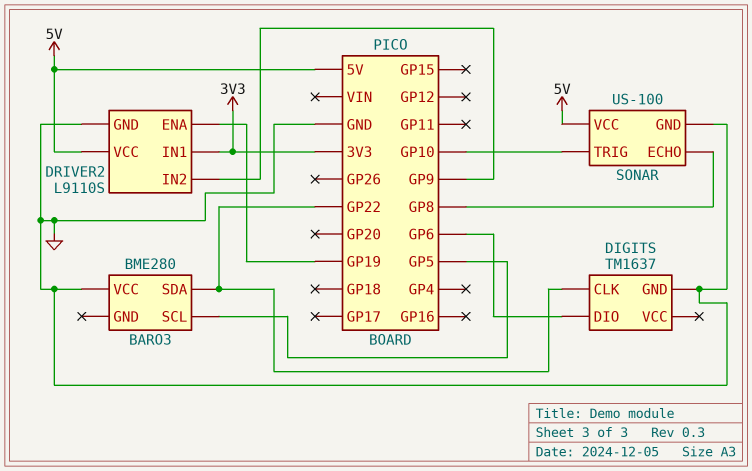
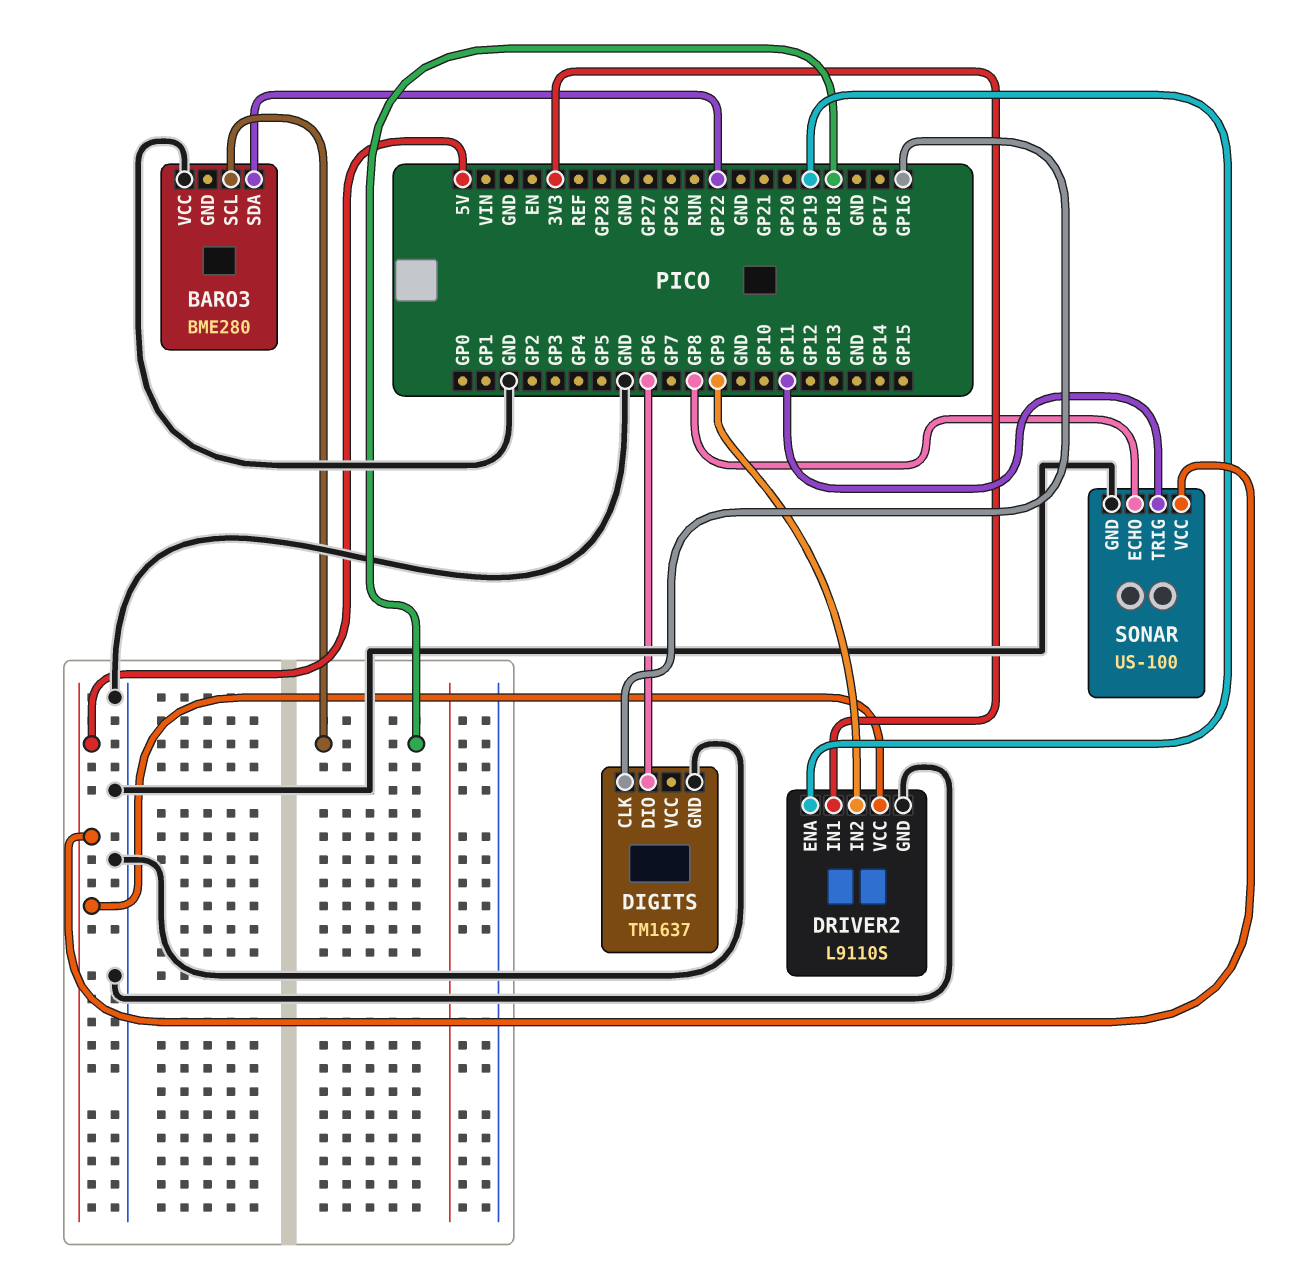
BARO3 pin SCL: GP5 -> GP18
DIGITS pin CLK: GP22 -> GP16
SONAR pin TRIG: GP10 -> GP11

